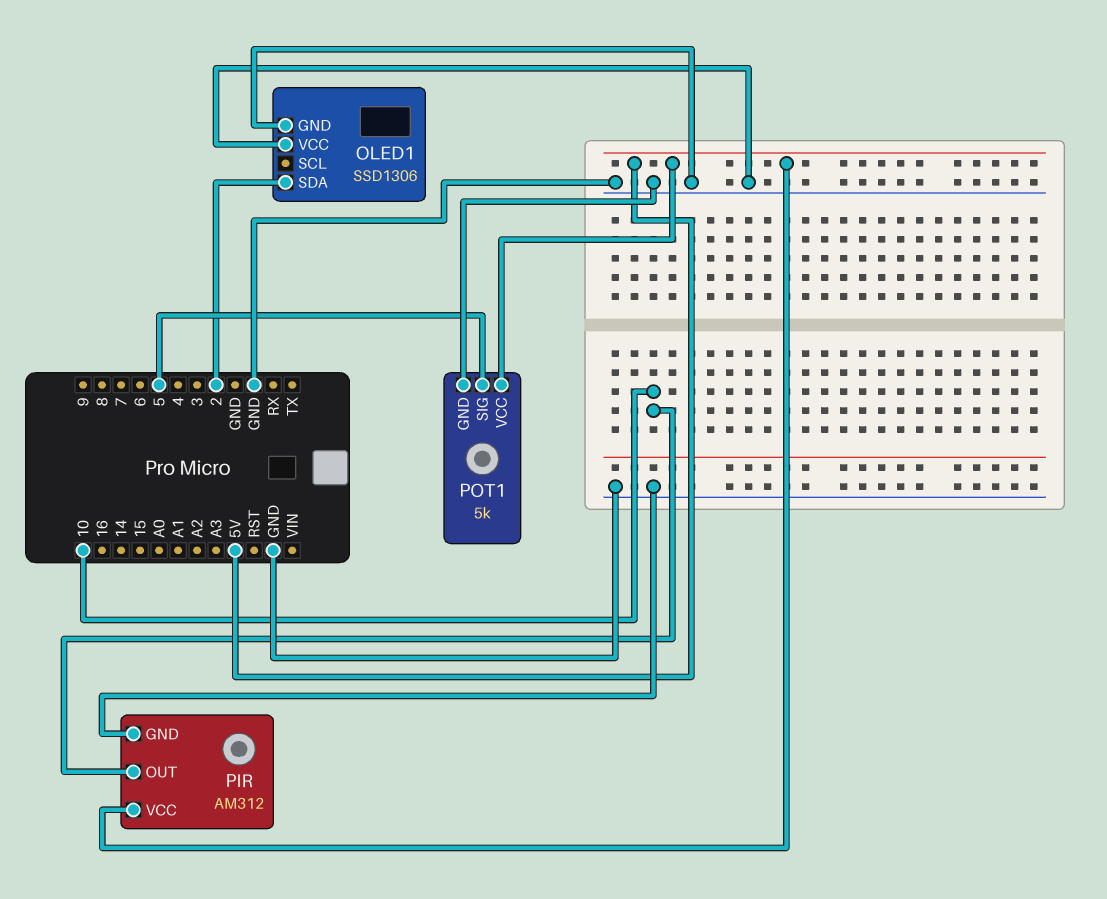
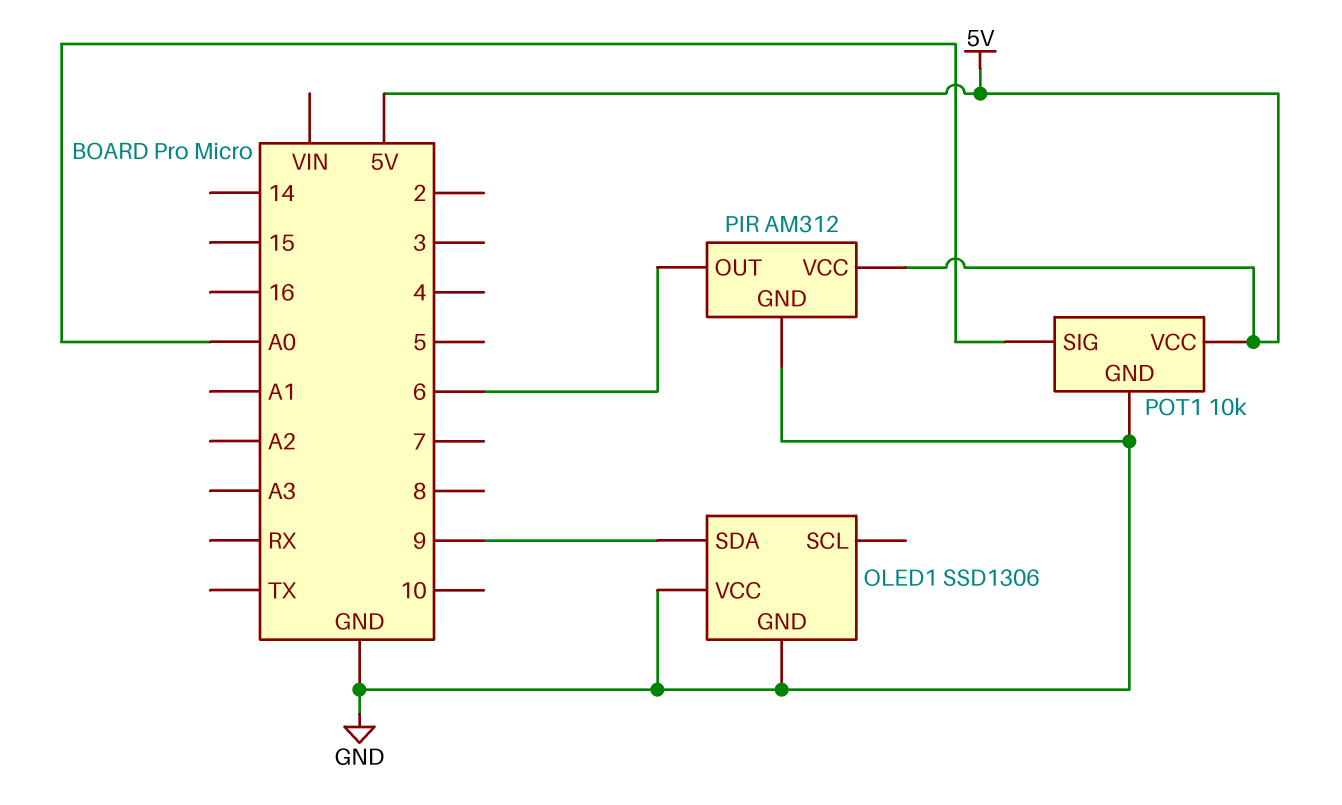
OLED1 pin SDA: 2 -> 9
PIR pin OUT: 10 -> 6
POT1: 5k -> 10k
POT1 pin SIG: 5 -> A0

